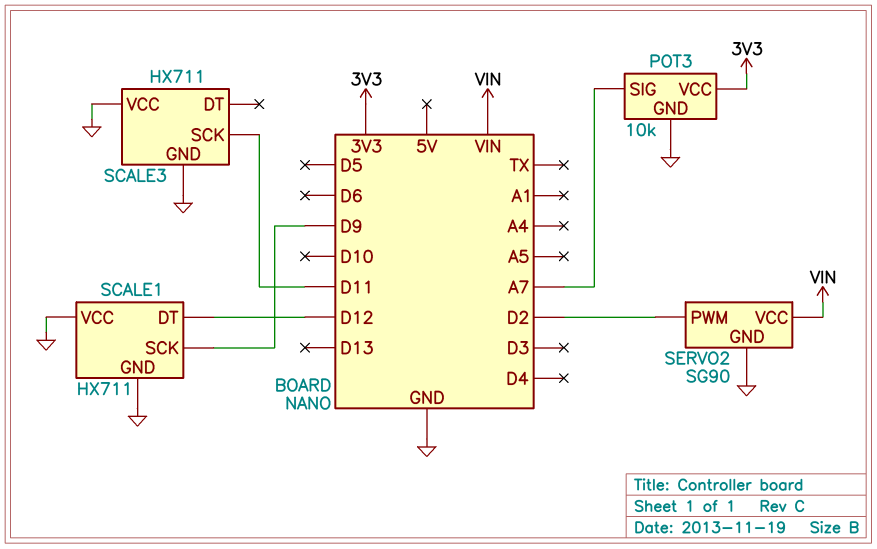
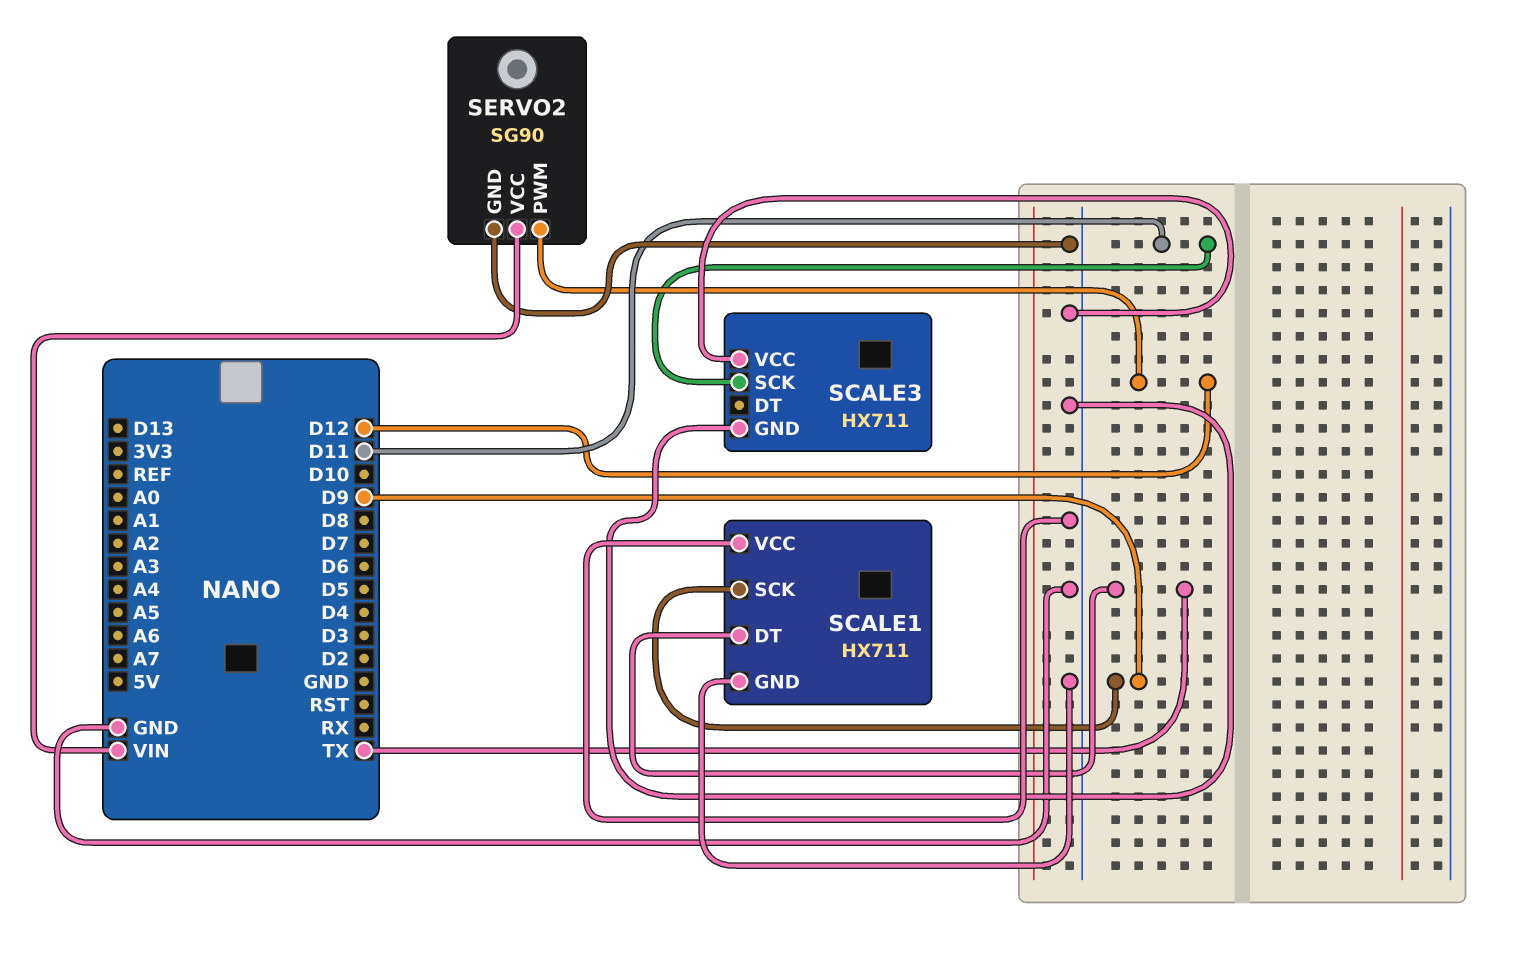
POT3: 10k -> none
POT3 pin GND: GND -> none
POT3 pin SIG: A7 -> none
POT3 pin VCC: 3V3 -> none
SCALE1 pin DT: D12 -> TX
SERVO2 pin PWM: D2 -> D12

